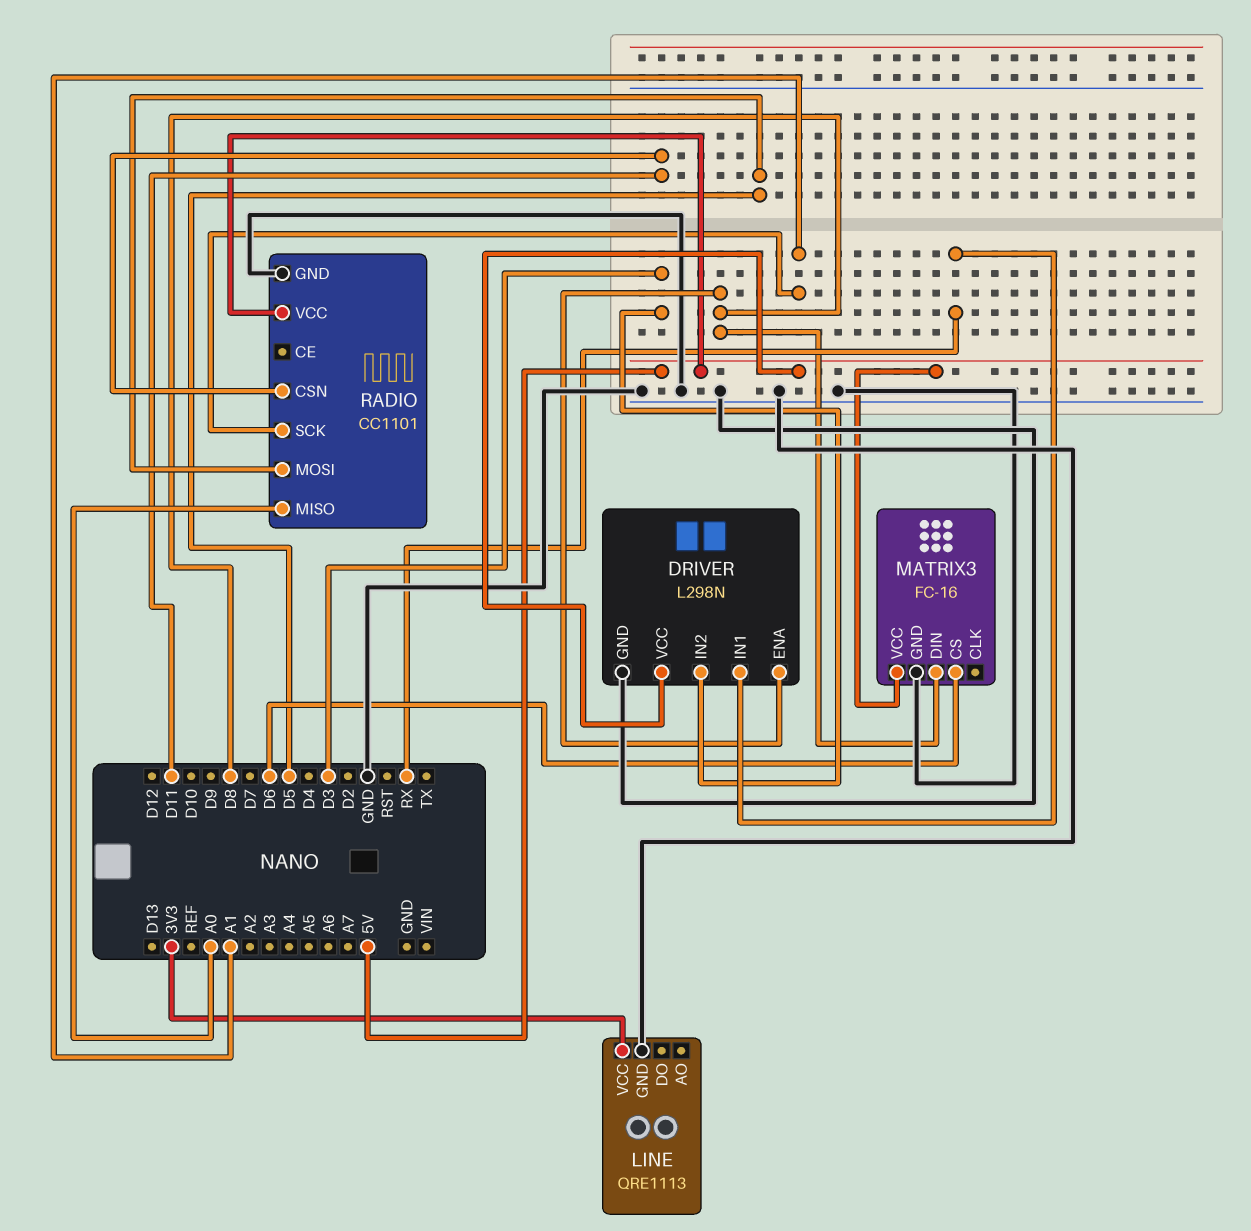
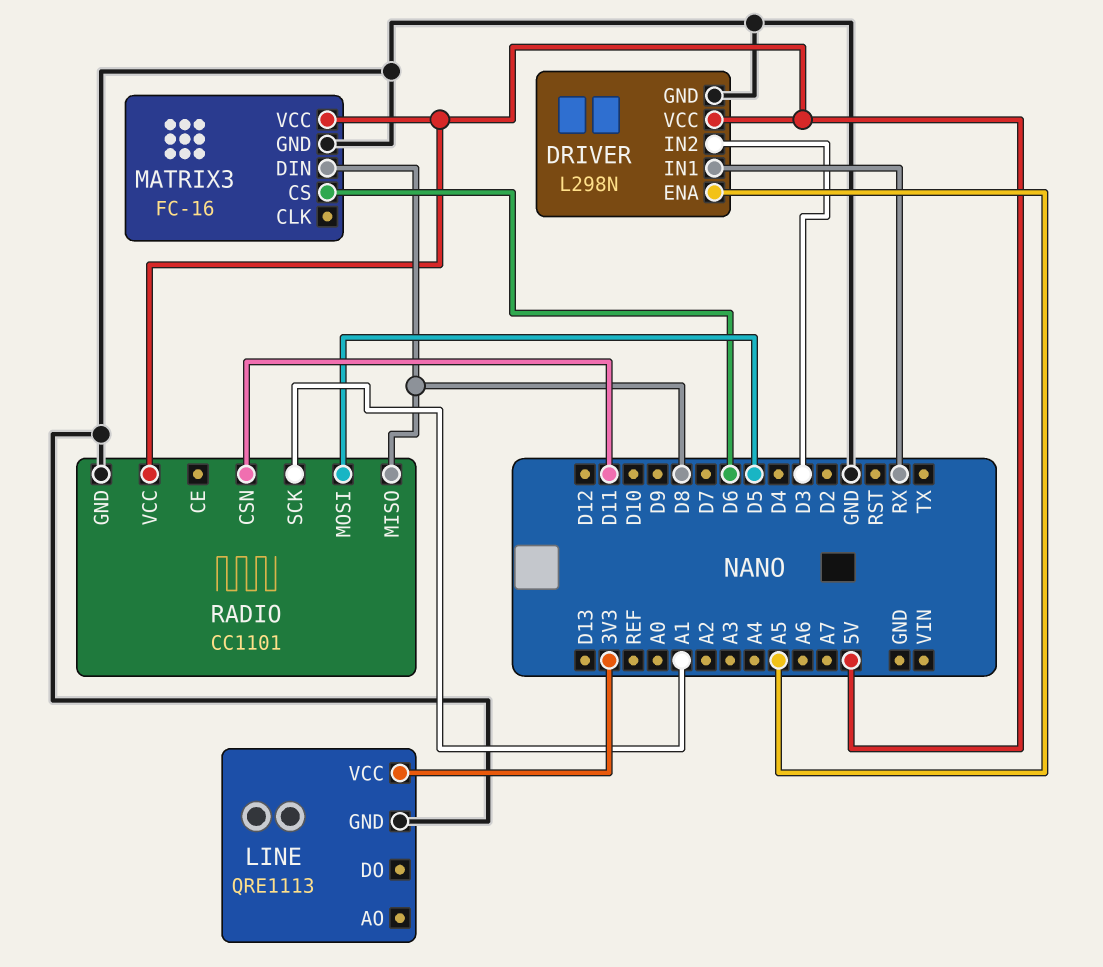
DRIVER pin ENA: D8 -> A5
RADIO pin MISO: A0 -> D8

